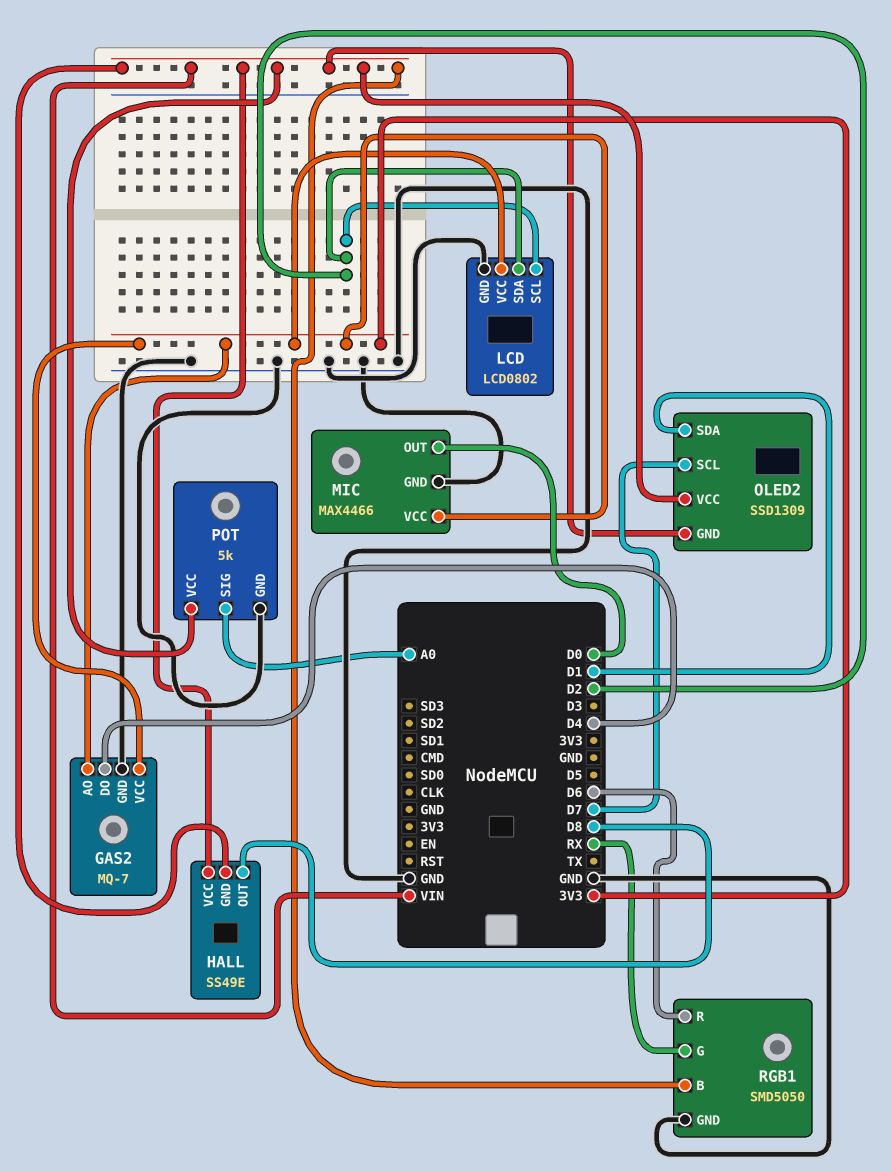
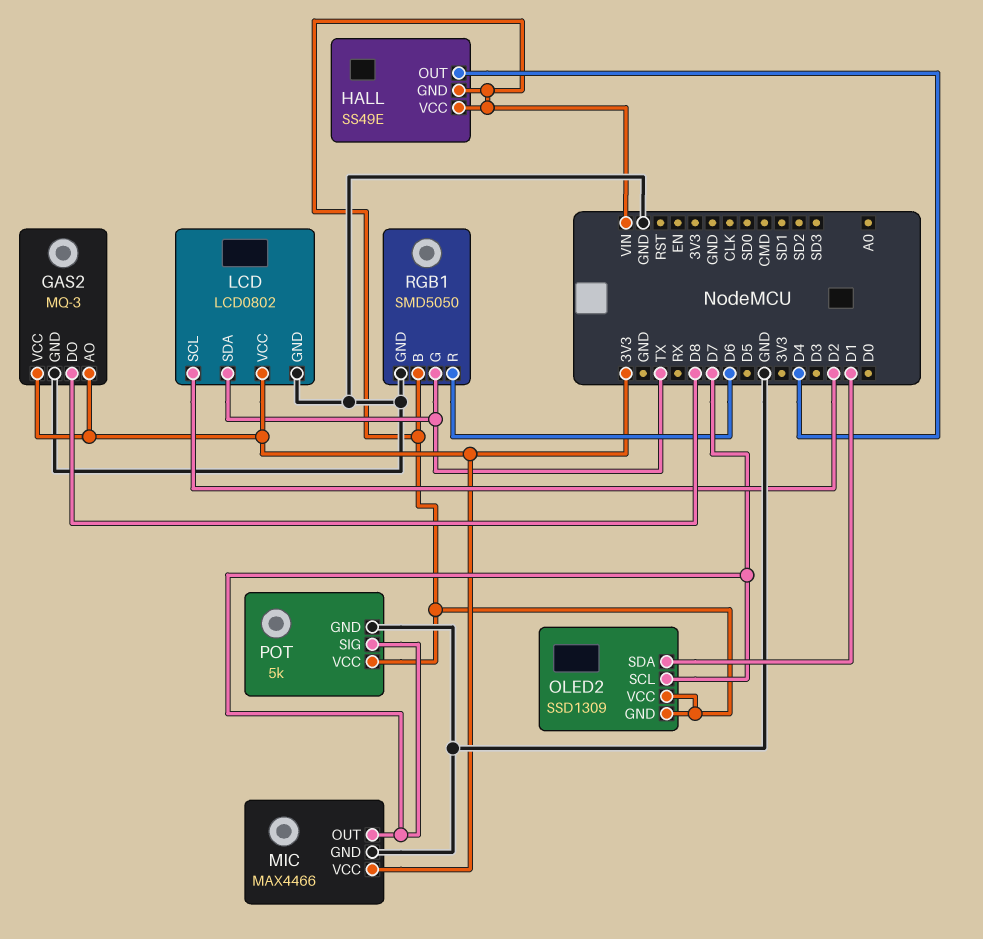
GAS2: MQ-7 -> MQ-3
GAS2 pin DO: D4 -> D8
HALL pin OUT: D8 -> D4
LCD pin SDA: D2 -> TX
MIC pin OUT: D0 -> D7
POT pin SIG: A0 -> D7
RGB1 pin G: RX -> TX

